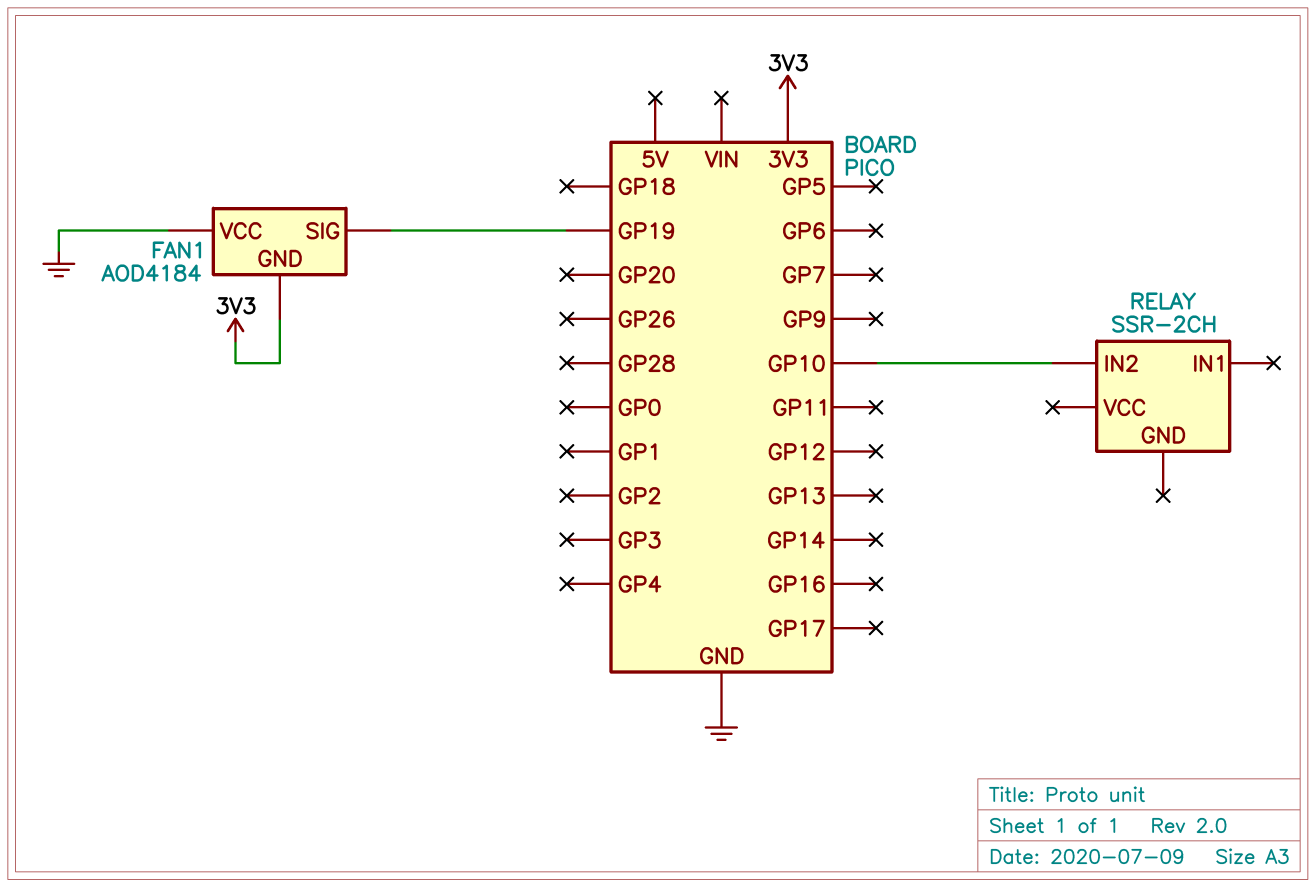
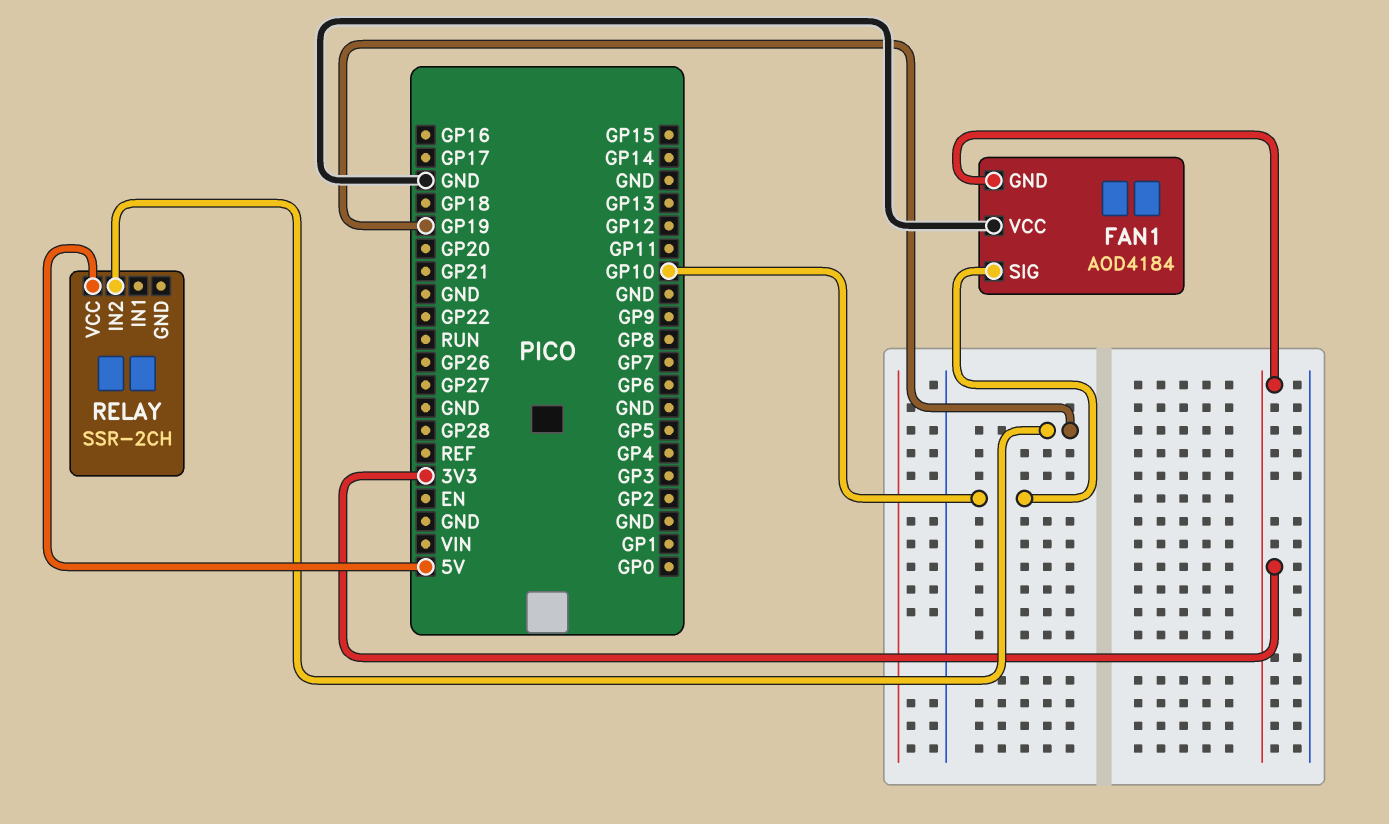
FAN1 pin SIG: GP19 -> GP10
RELAY pin IN2: GP10 -> GP19
RELAY pin VCC: none -> 5V

